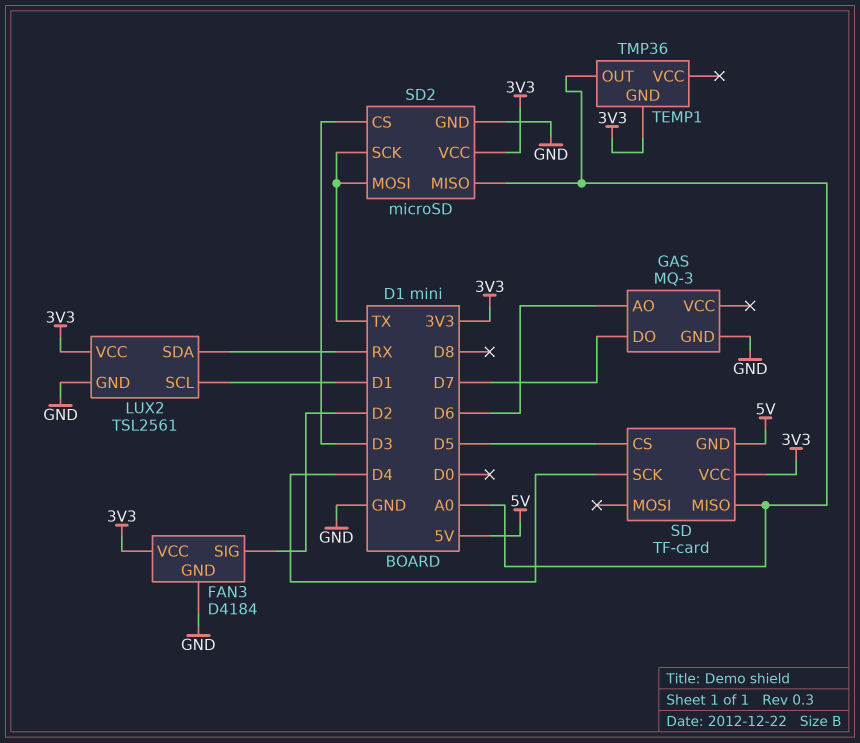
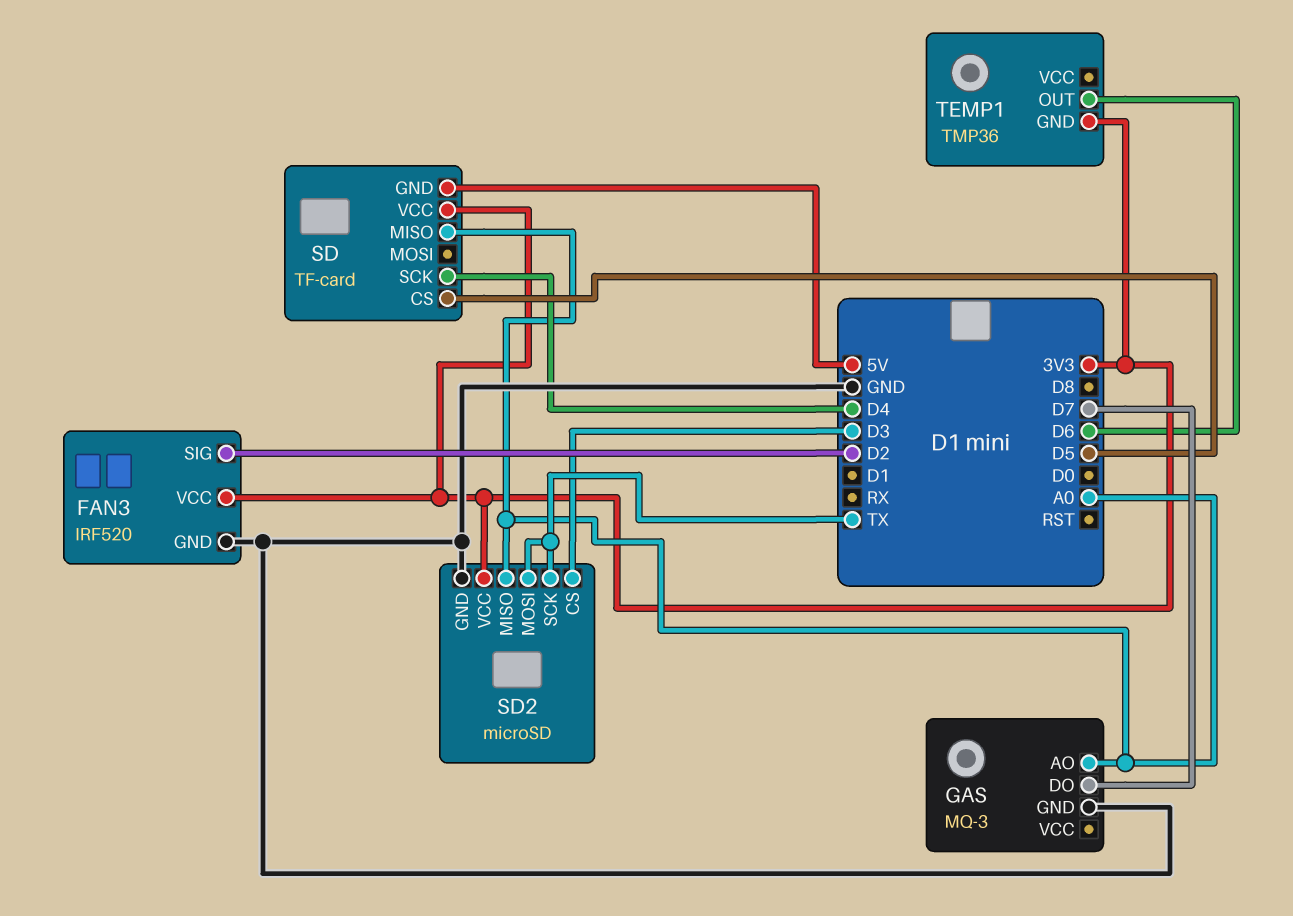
FAN3: D4184 -> IRF520
GAS pin AO: D6 -> A0
LUX2: TSL2561 -> none
LUX2 pin GND: GND -> none
LUX2 pin SCL: D1 -> none
LUX2 pin SDA: RX -> none
LUX2 pin VCC: 3V3 -> none
TEMP1 pin OUT: A0 -> D6

